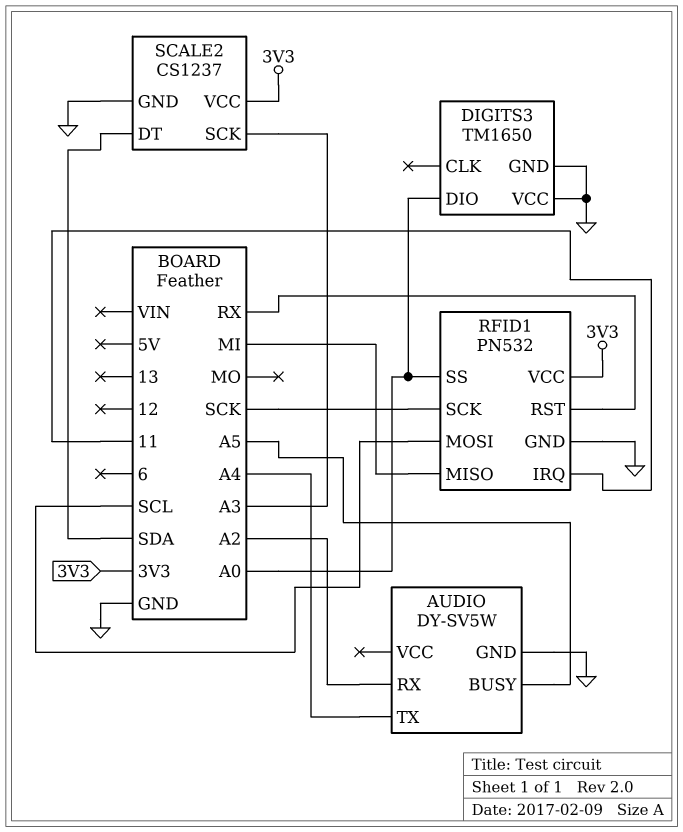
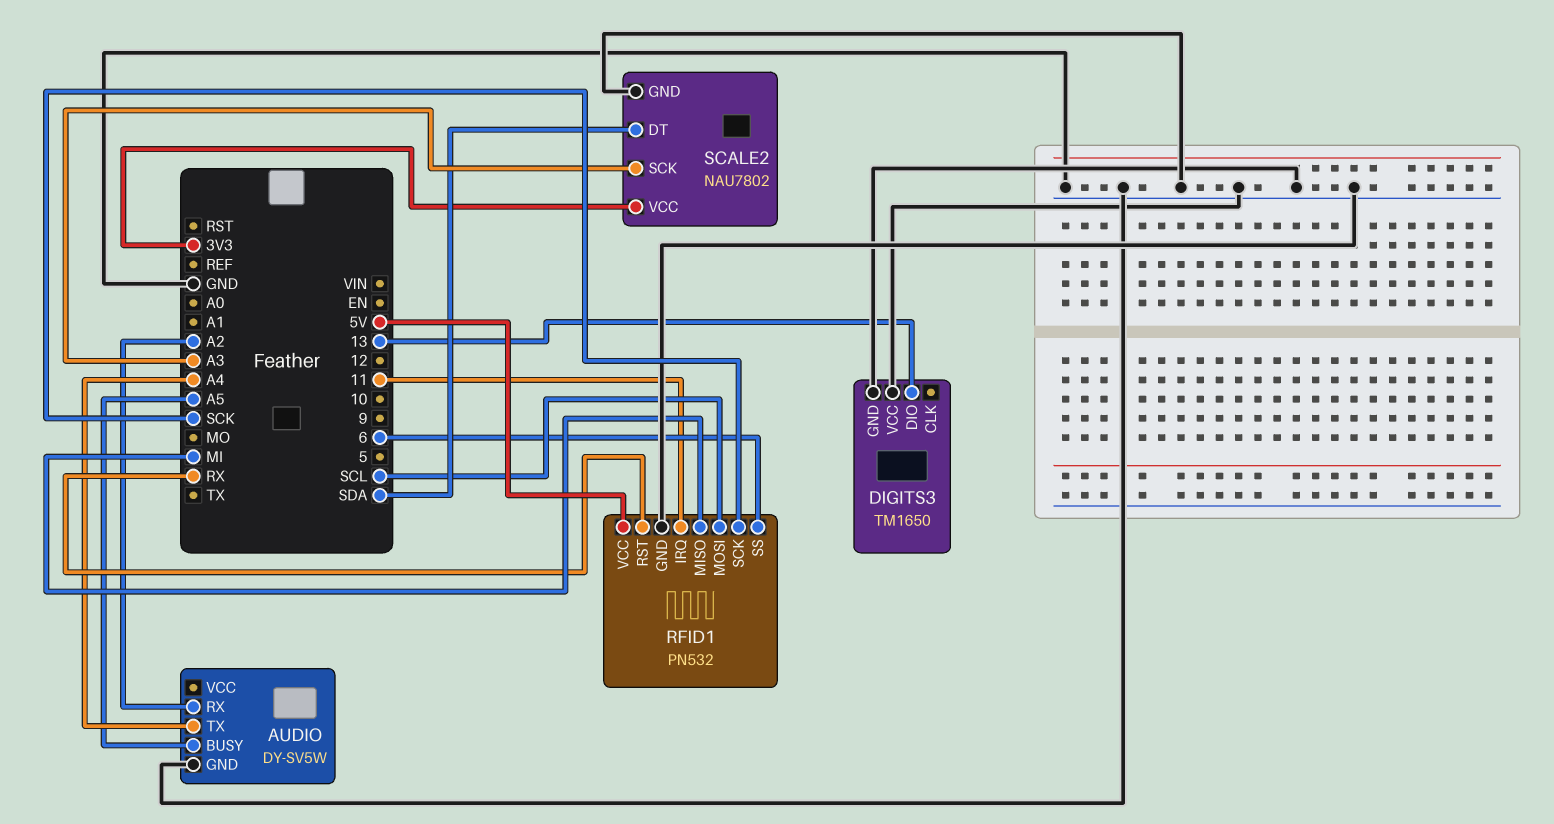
DIGITS3 pin DIO: A0 -> 13
RFID1 pin SS: A0 -> 6
RFID1 pin VCC: 3V3 -> 5V
SCALE2: CS1237 -> NAU7802

